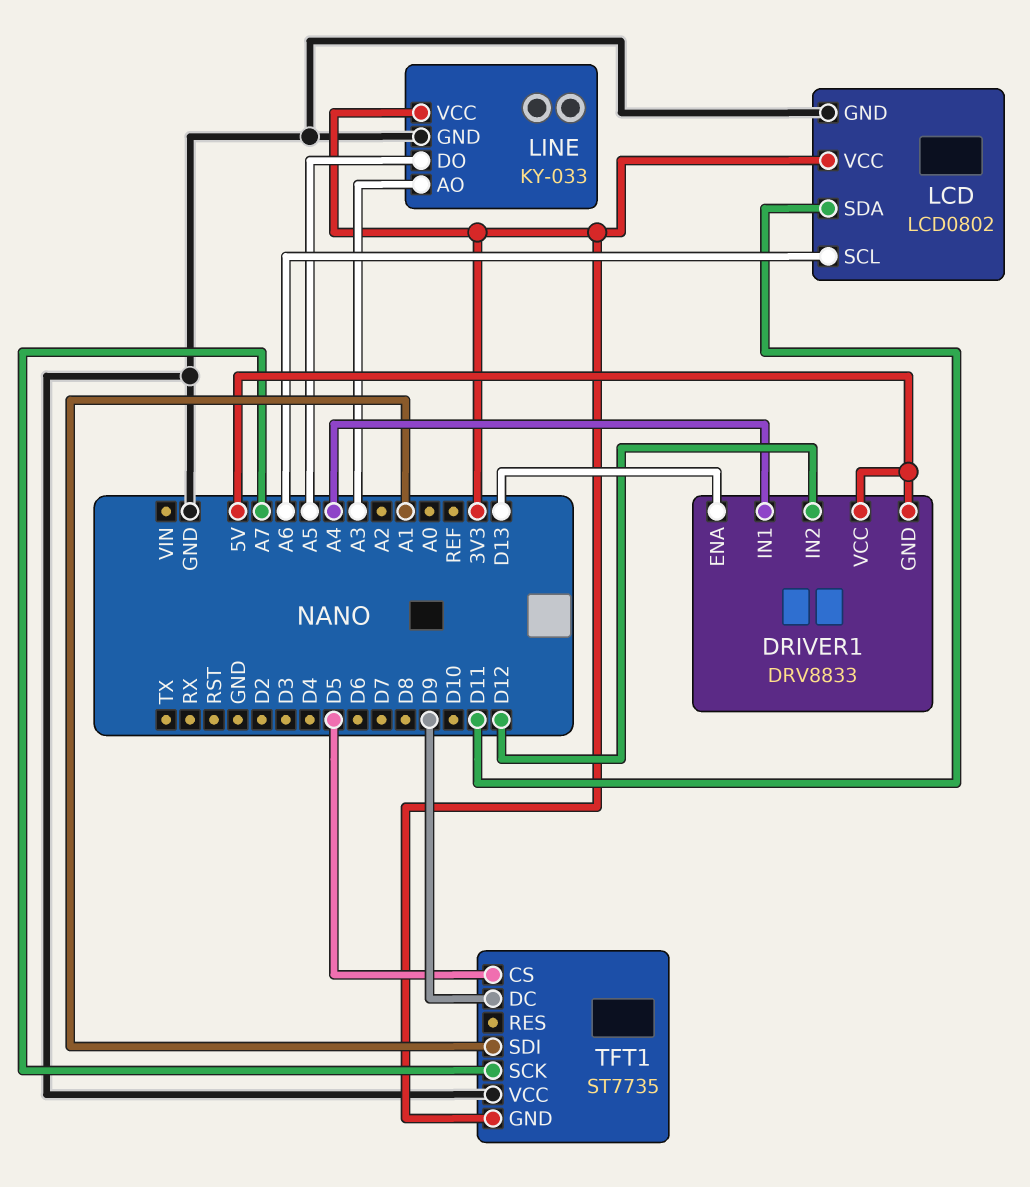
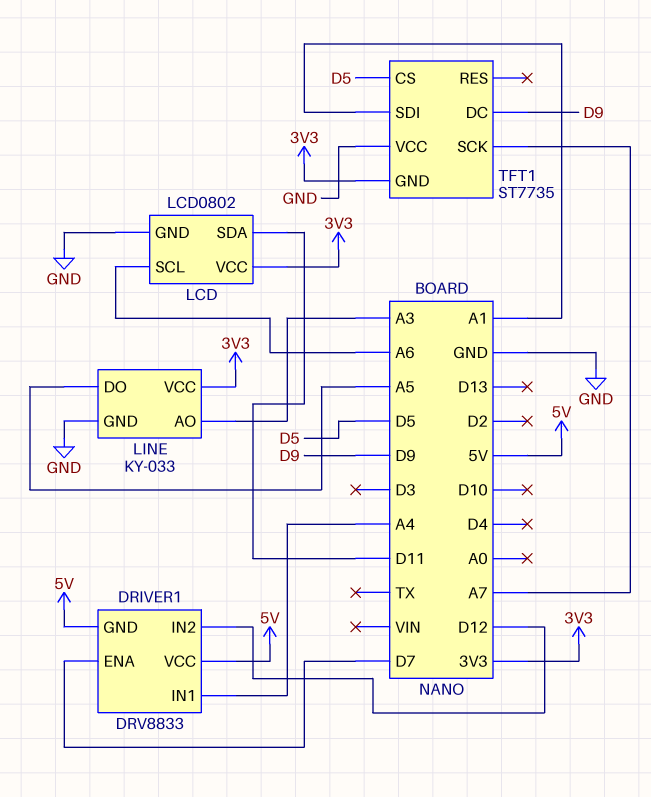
DRIVER1 pin ENA: D13 -> D7

